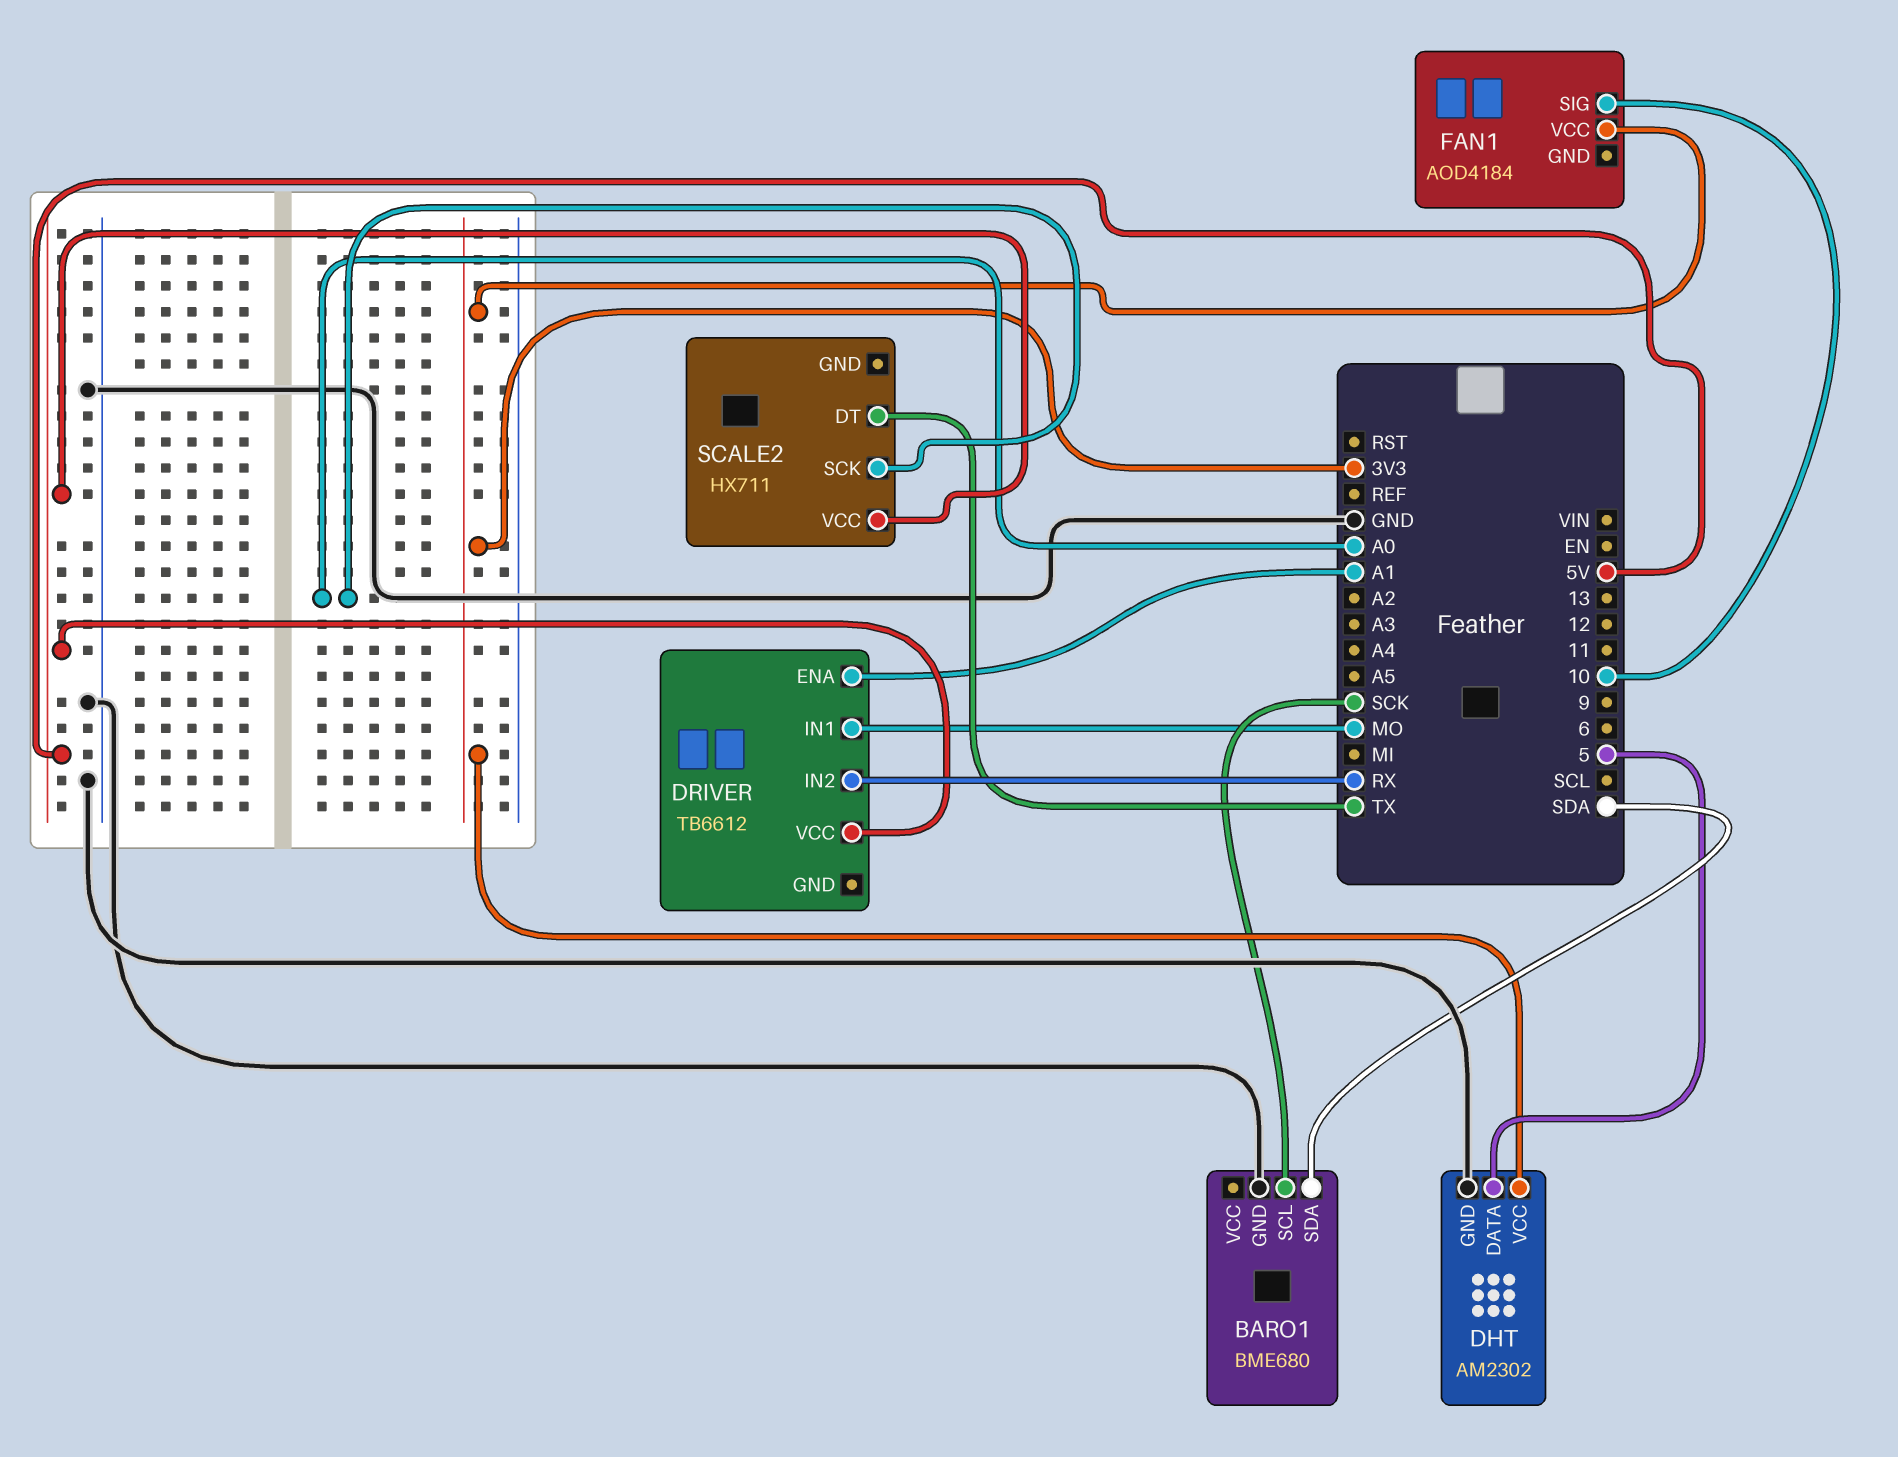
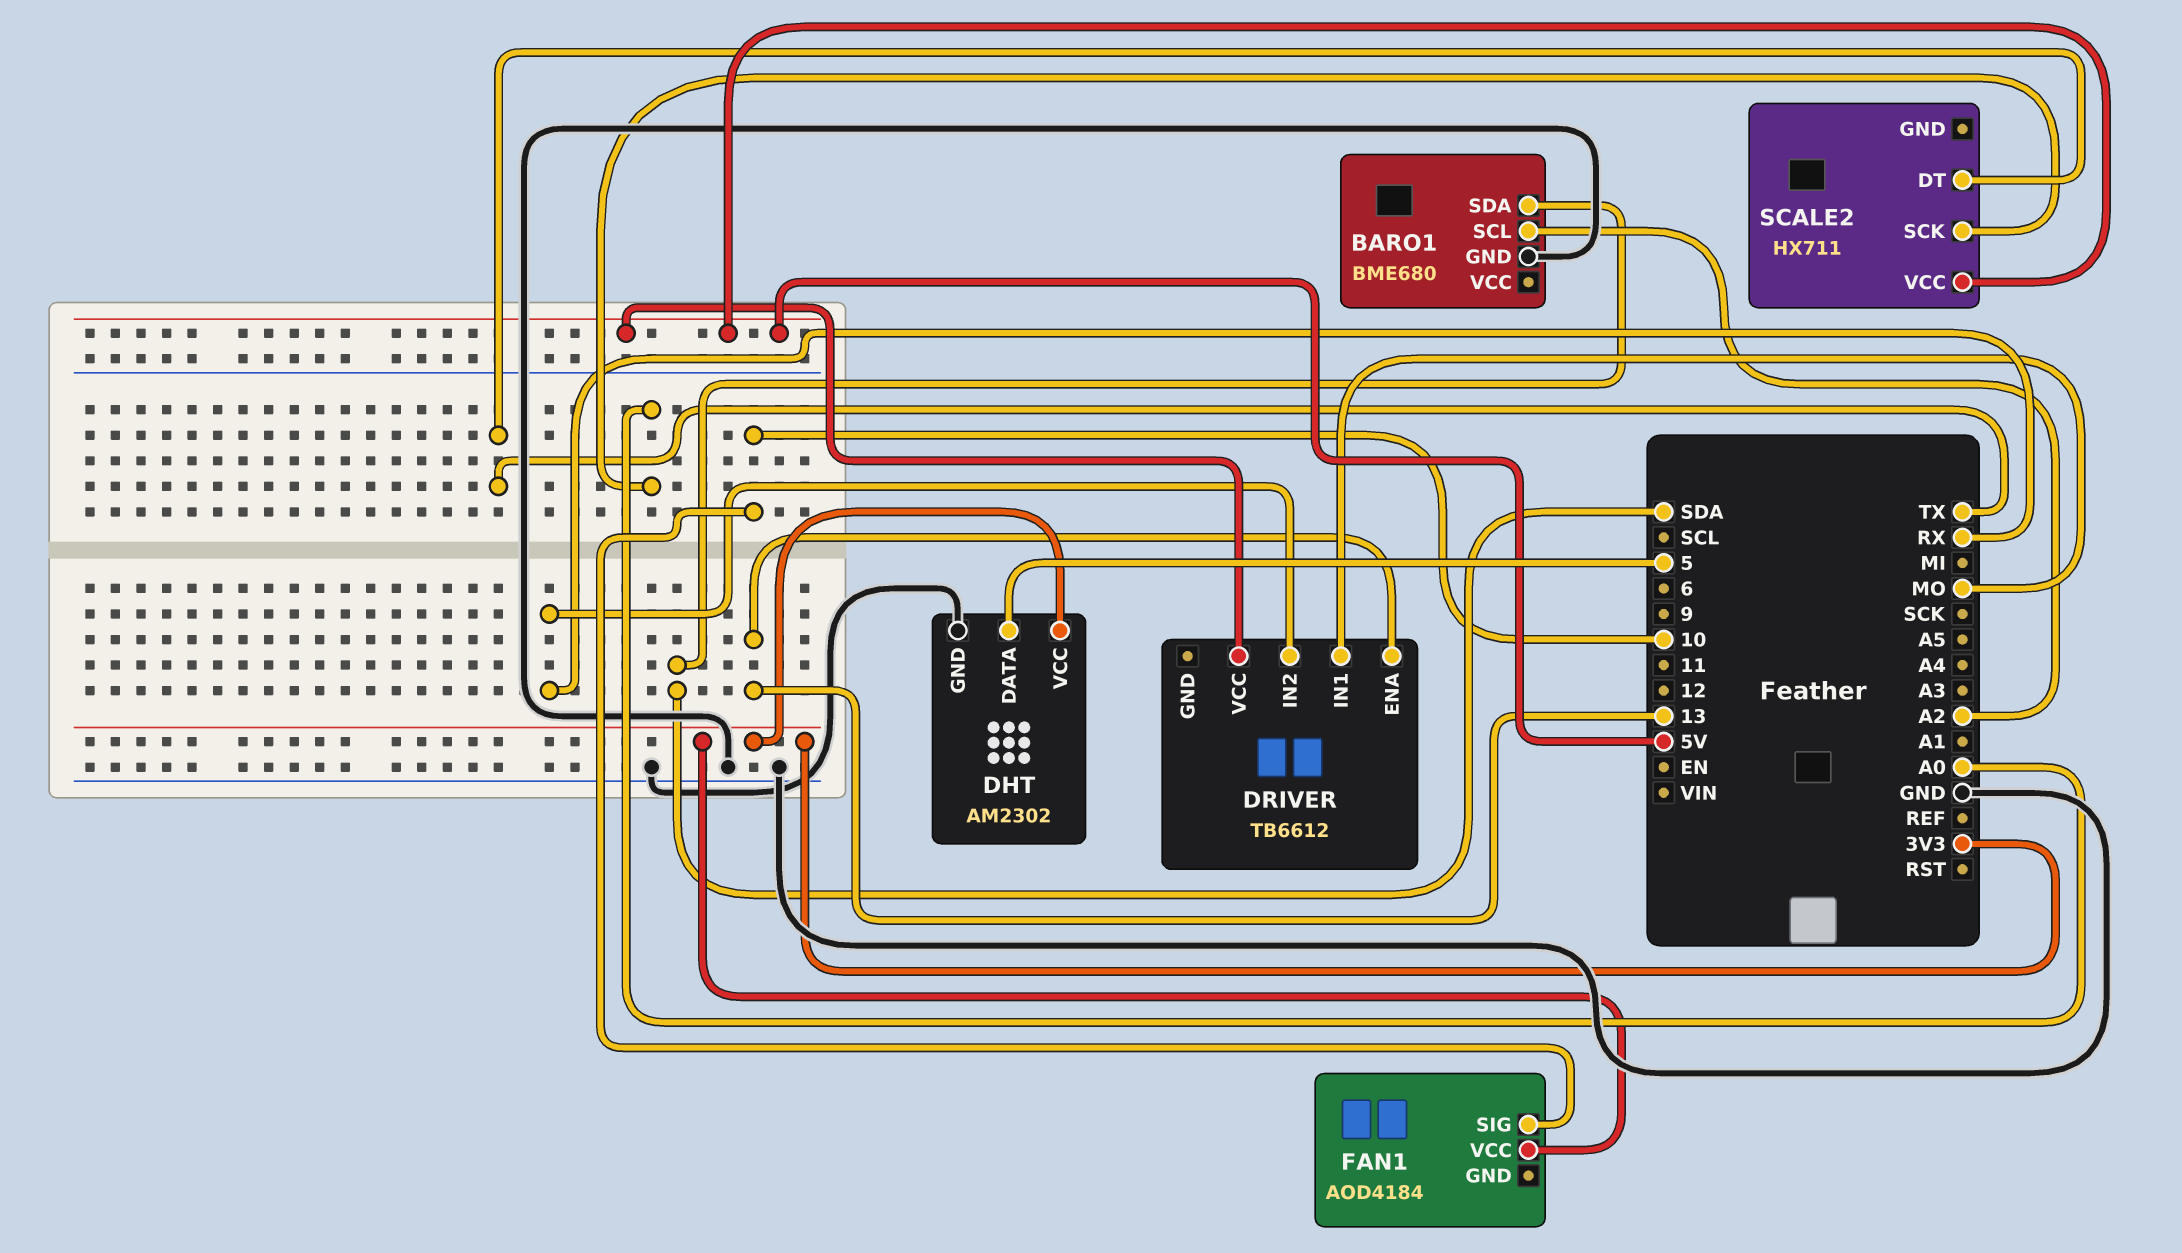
BARO1 pin SCL: SCK -> A2
DRIVER pin ENA: A1 -> 13

